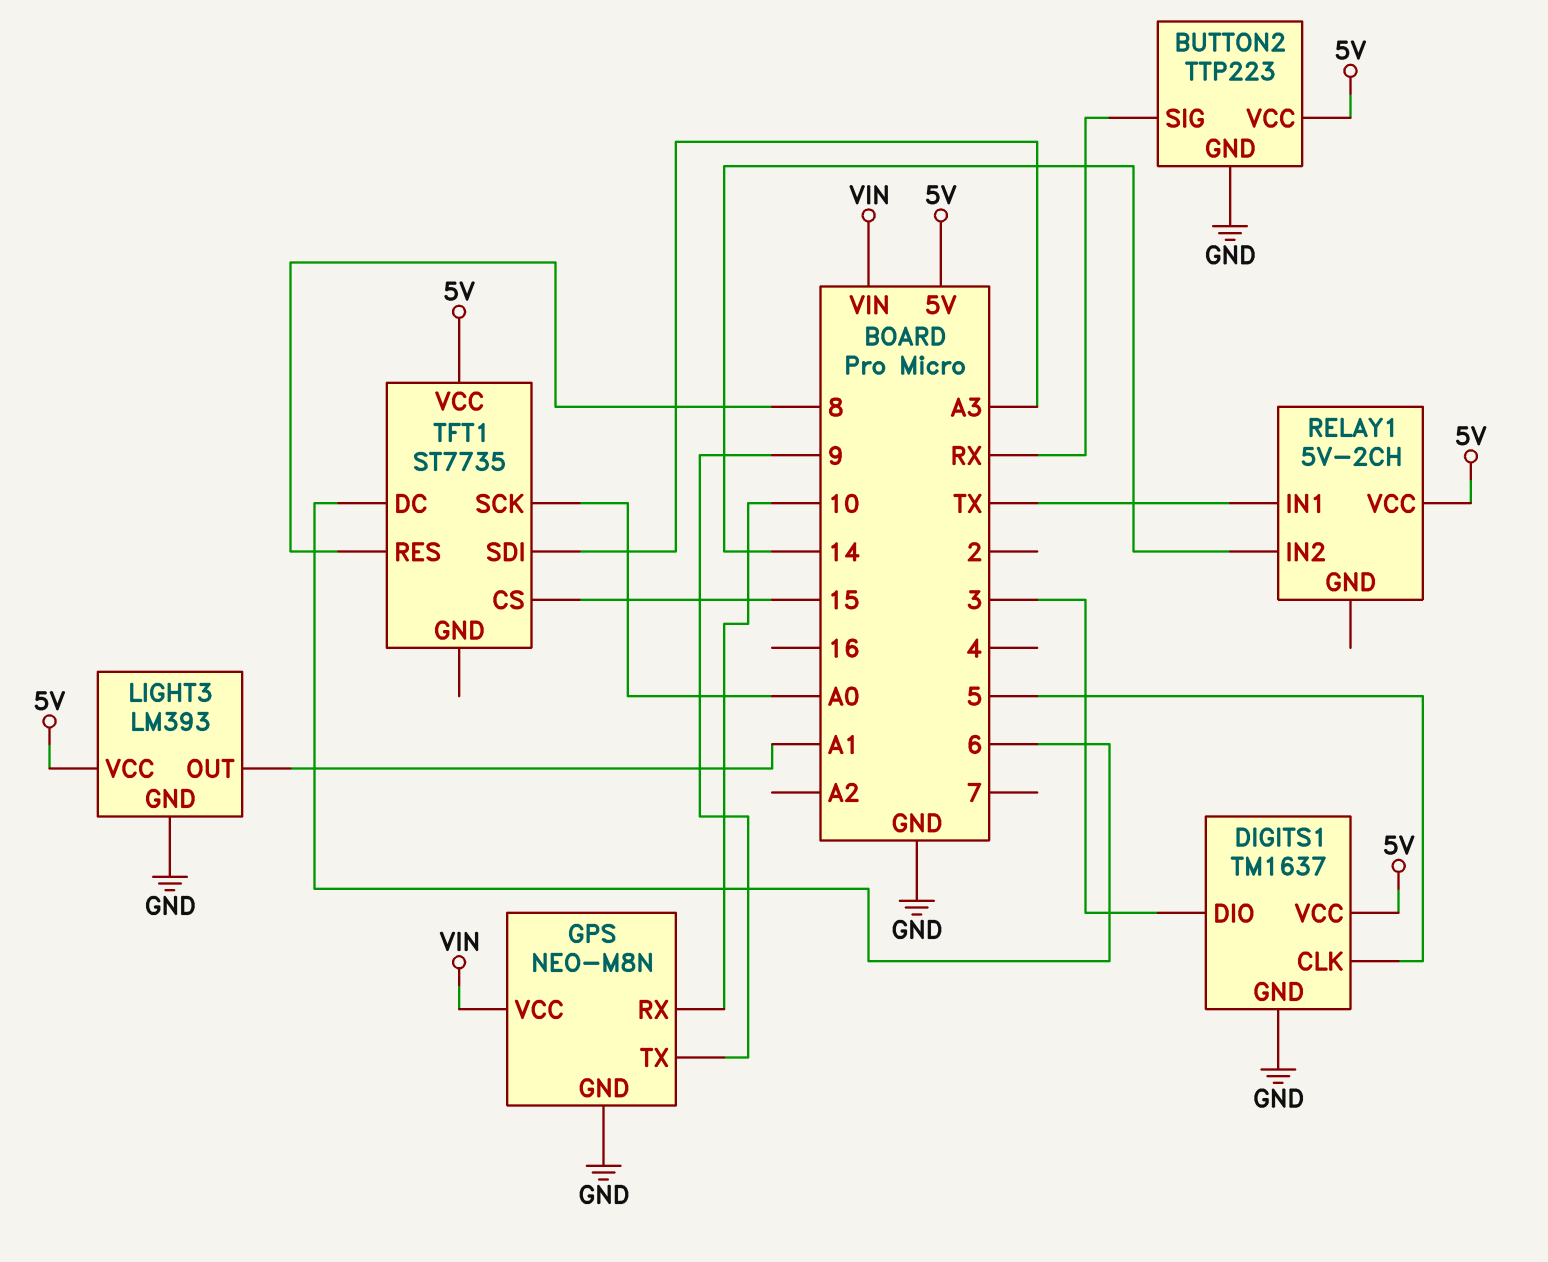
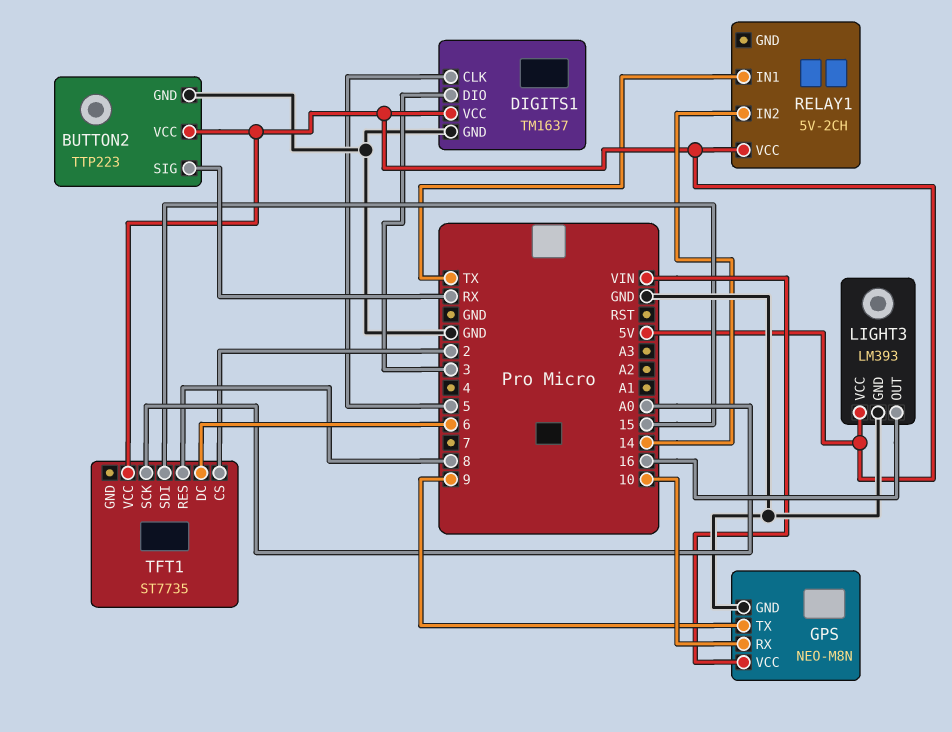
LIGHT3 pin OUT: A1 -> 16
TFT1 pin CS: 15 -> 2
TFT1 pin SDI: A3 -> 15

